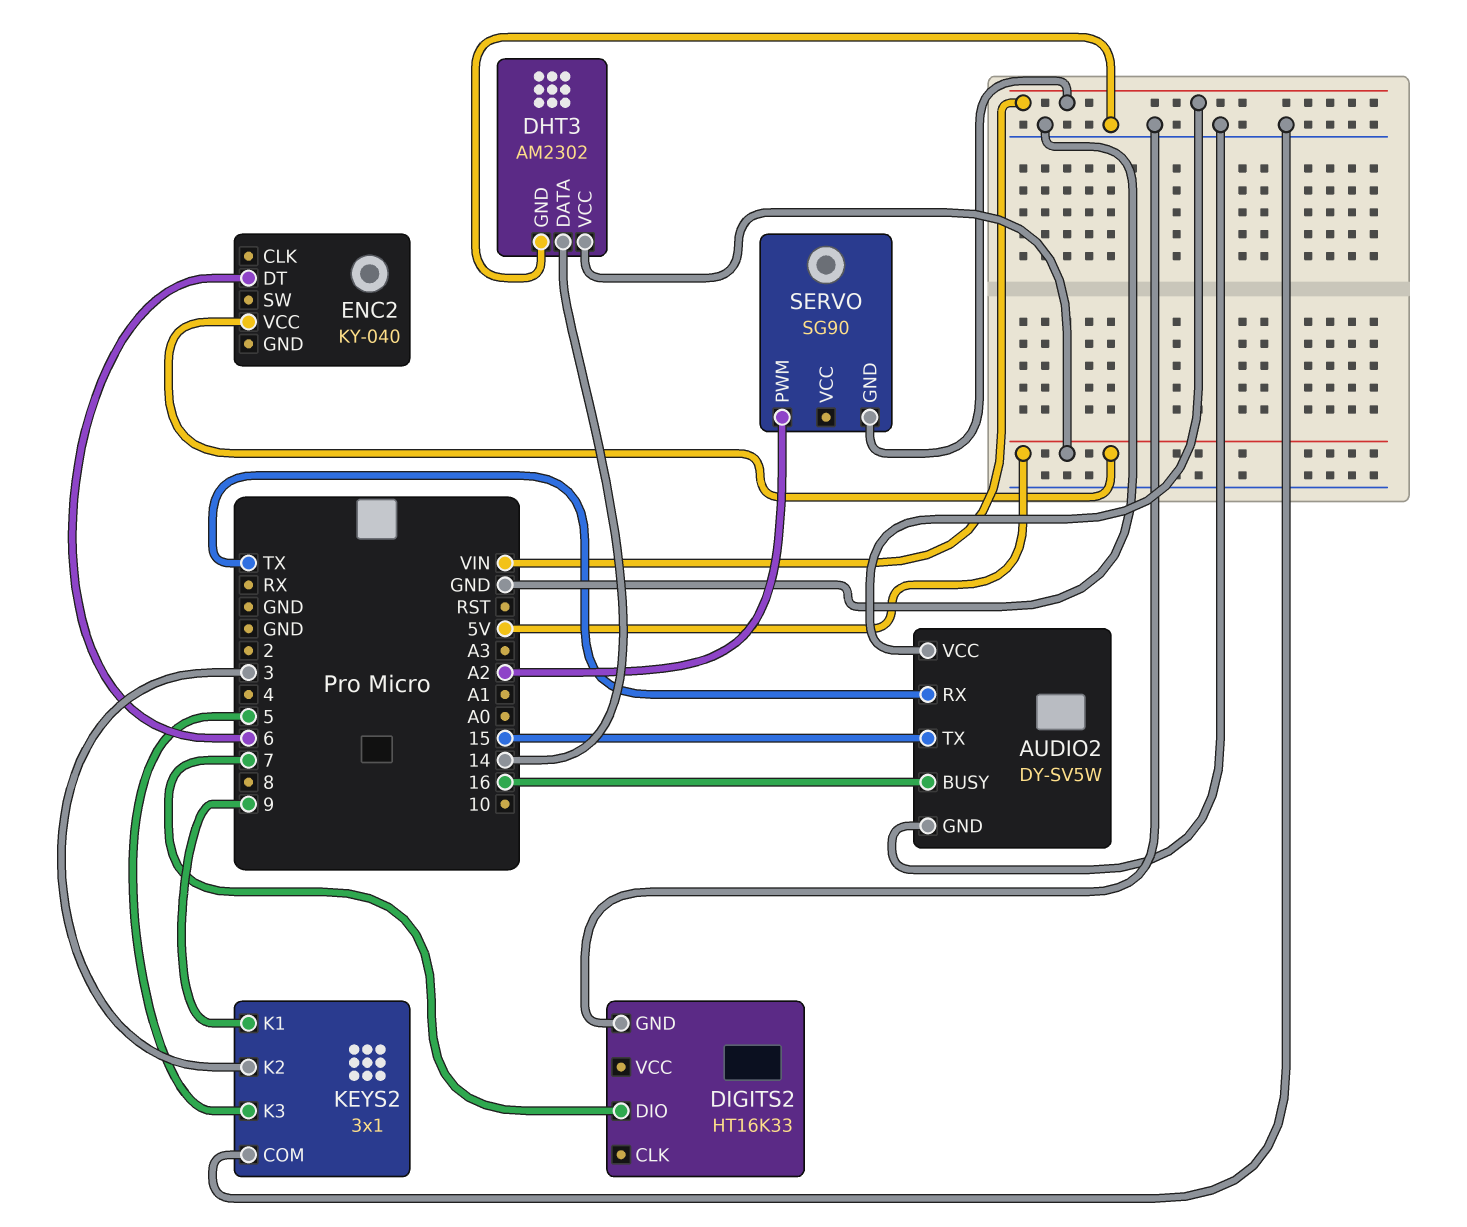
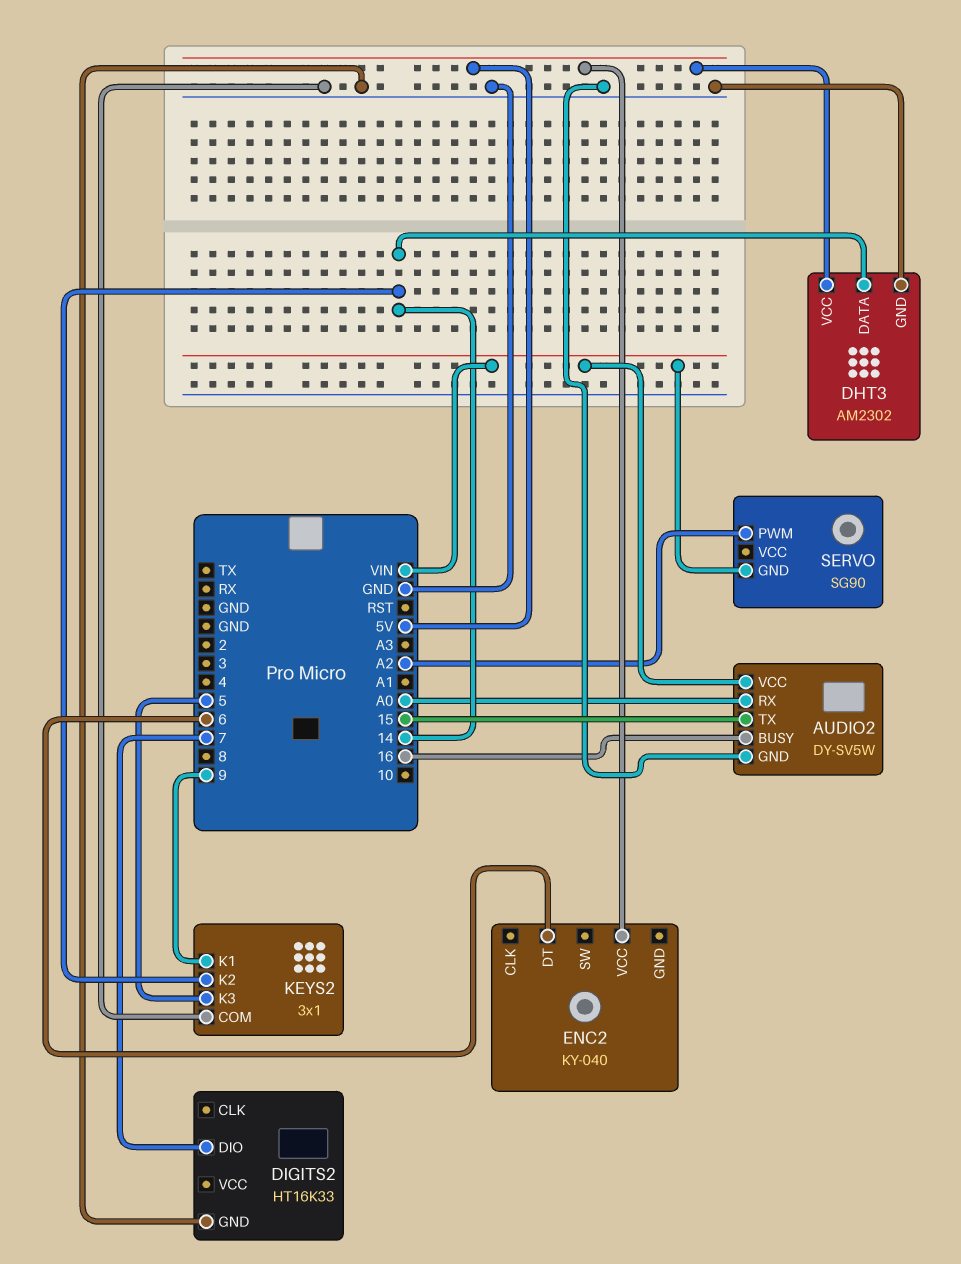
AUDIO2 pin RX: TX -> A0
KEYS2 pin K2: 3 -> 14

